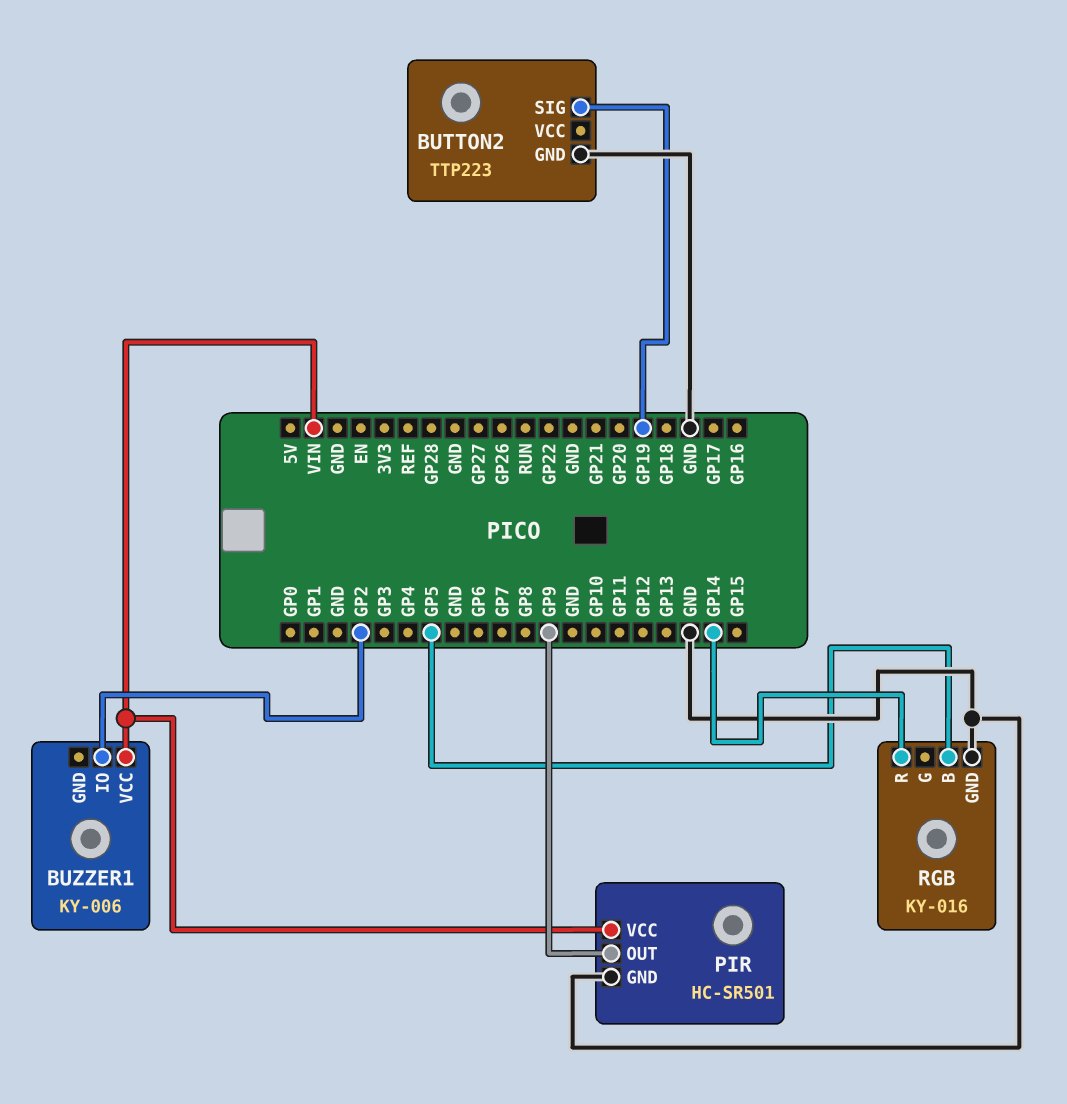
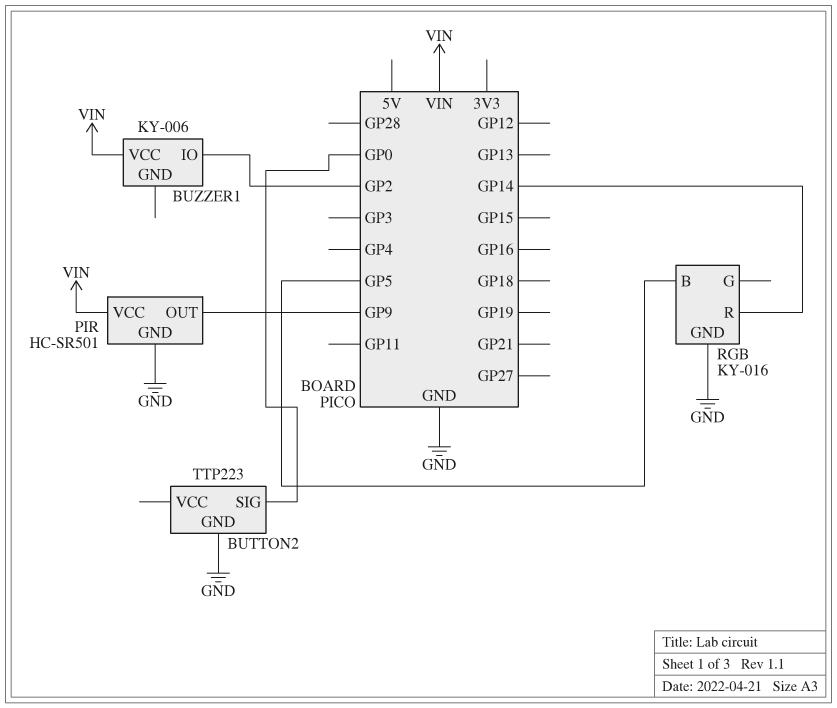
BUTTON2 pin SIG: GP19 -> GP0

